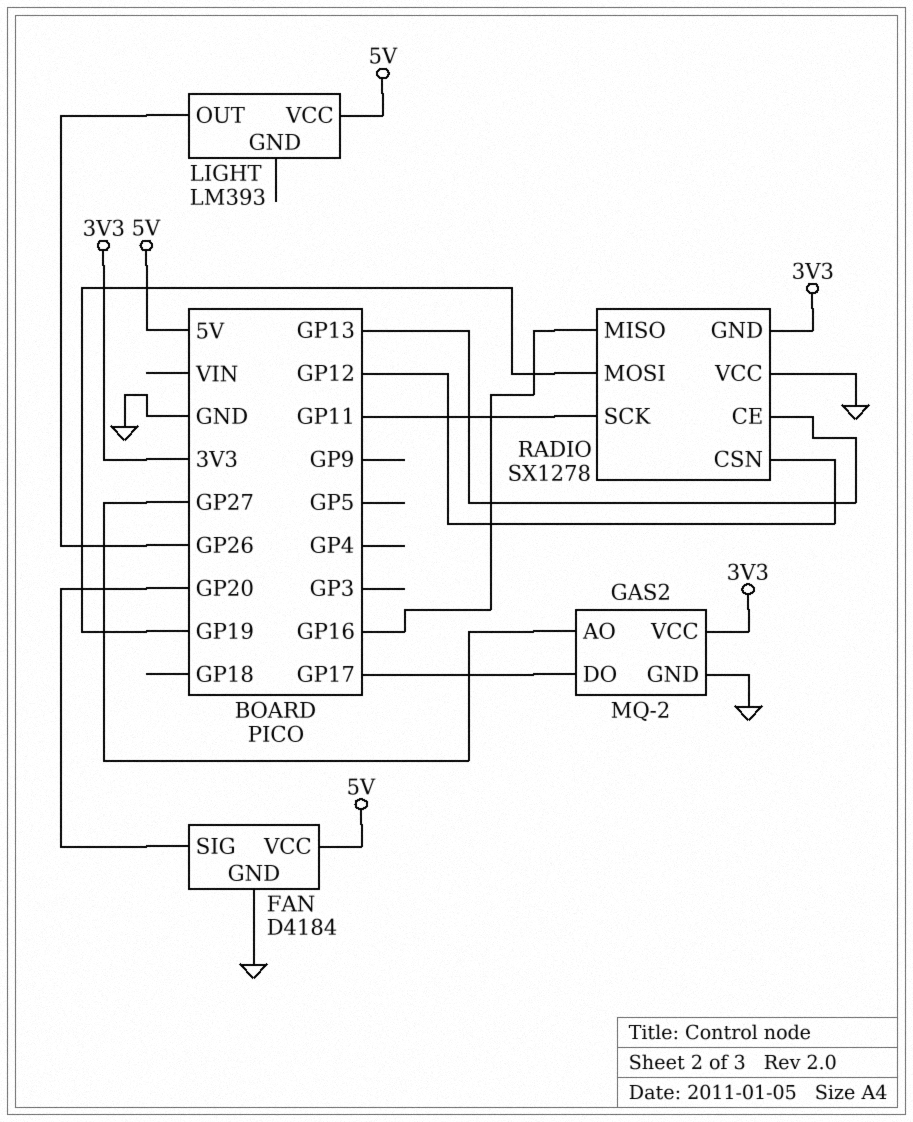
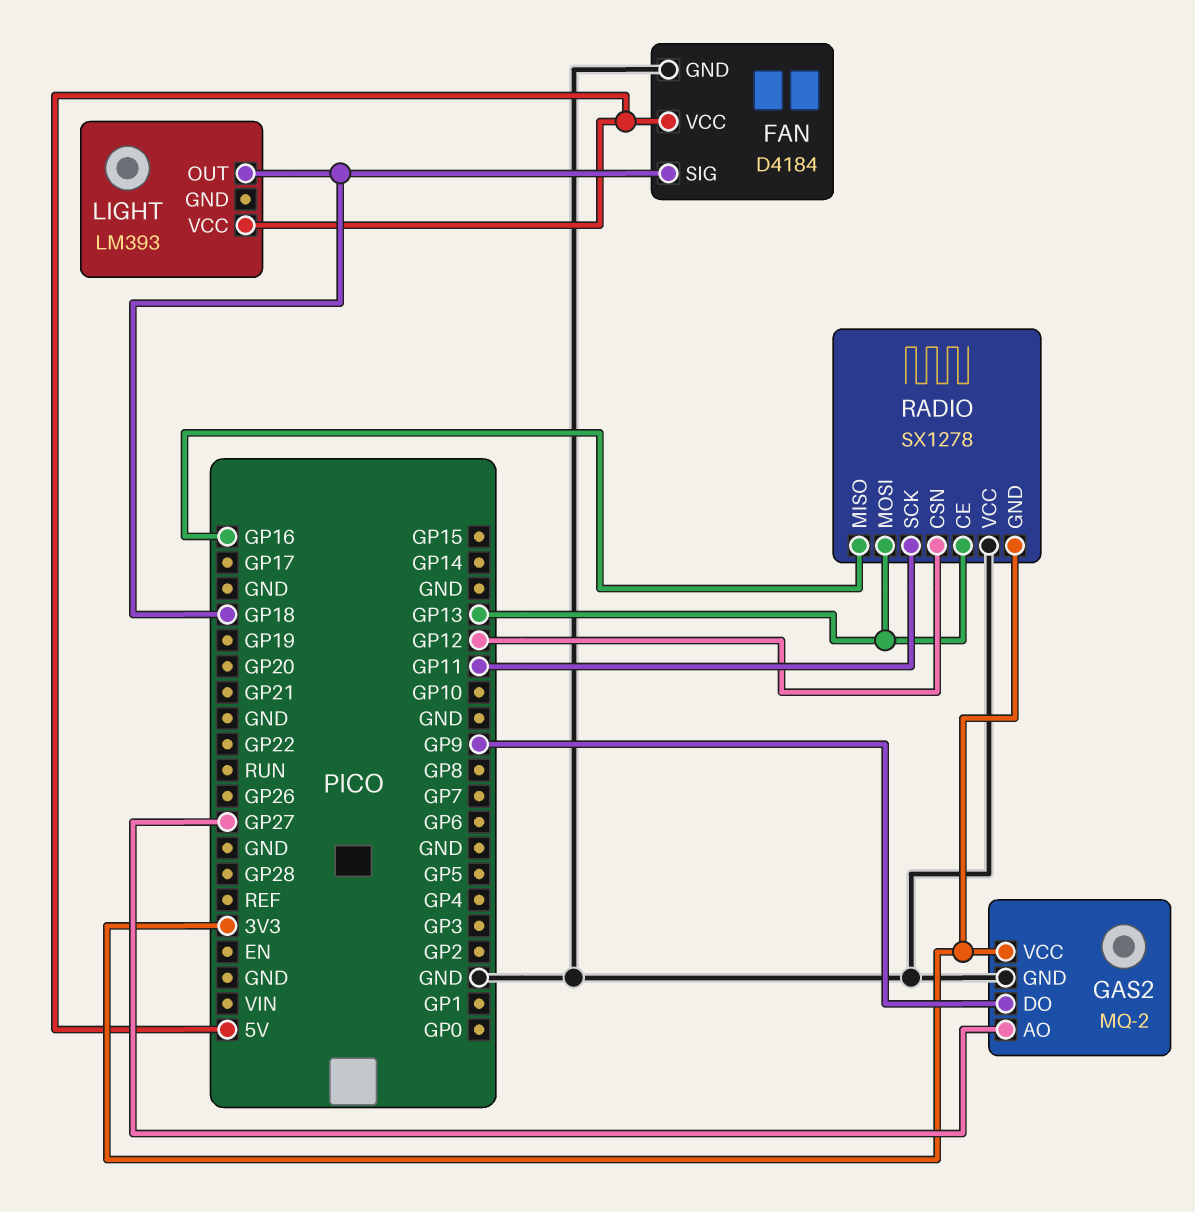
FAN pin SIG: GP20 -> GP18
GAS2 pin DO: GP17 -> GP9
LIGHT pin OUT: GP26 -> GP18
RADIO pin MOSI: GP19 -> GP13

